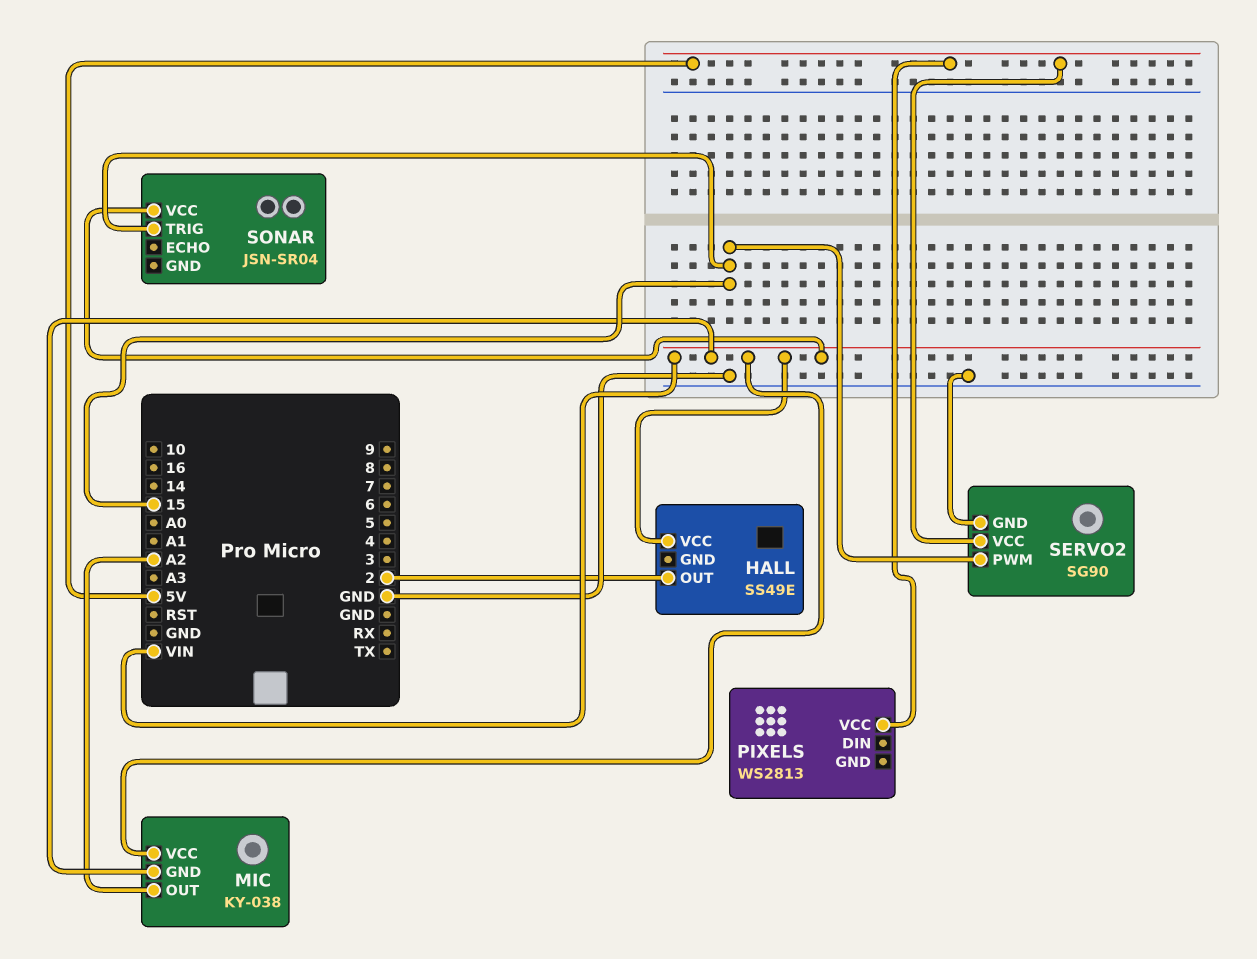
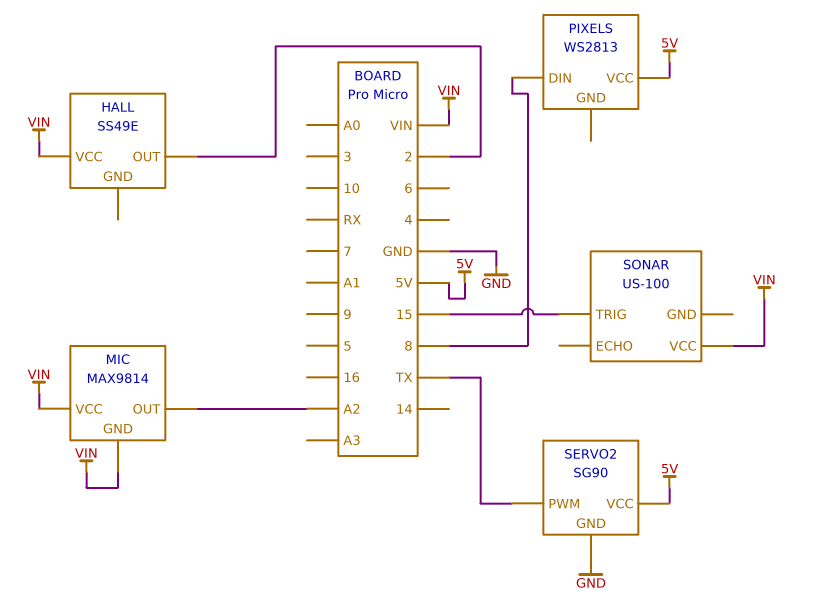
MIC: KY-038 -> MAX9814
PIXELS pin DIN: none -> 8
SERVO2 pin PWM: 15 -> TX
SONAR: JSN-SR04 -> US-100

